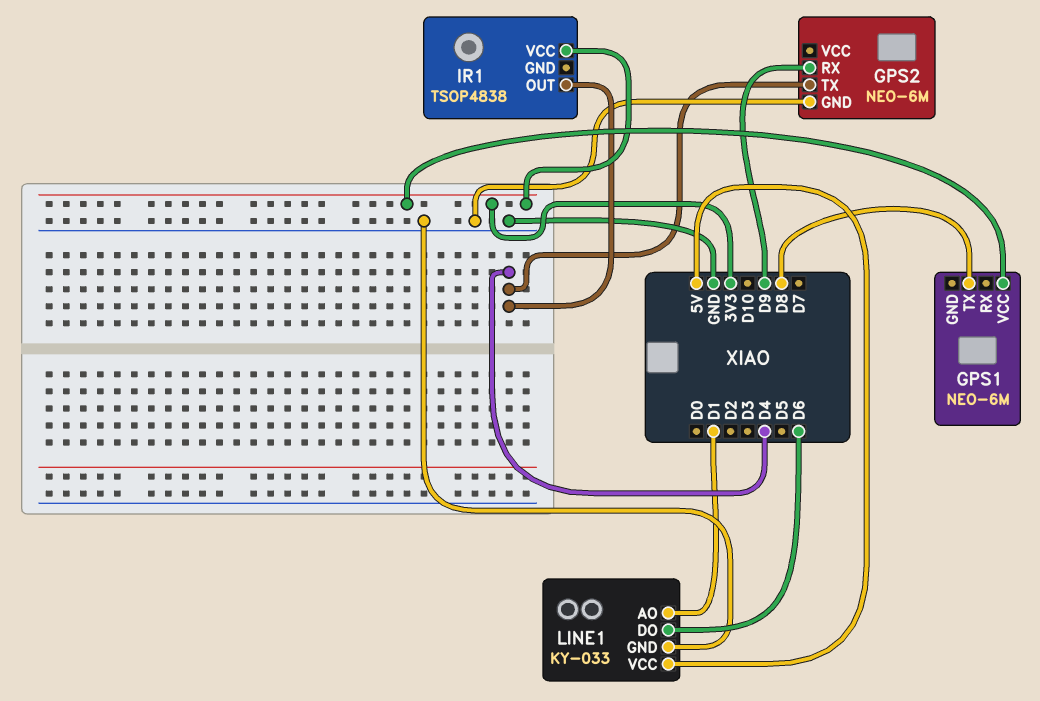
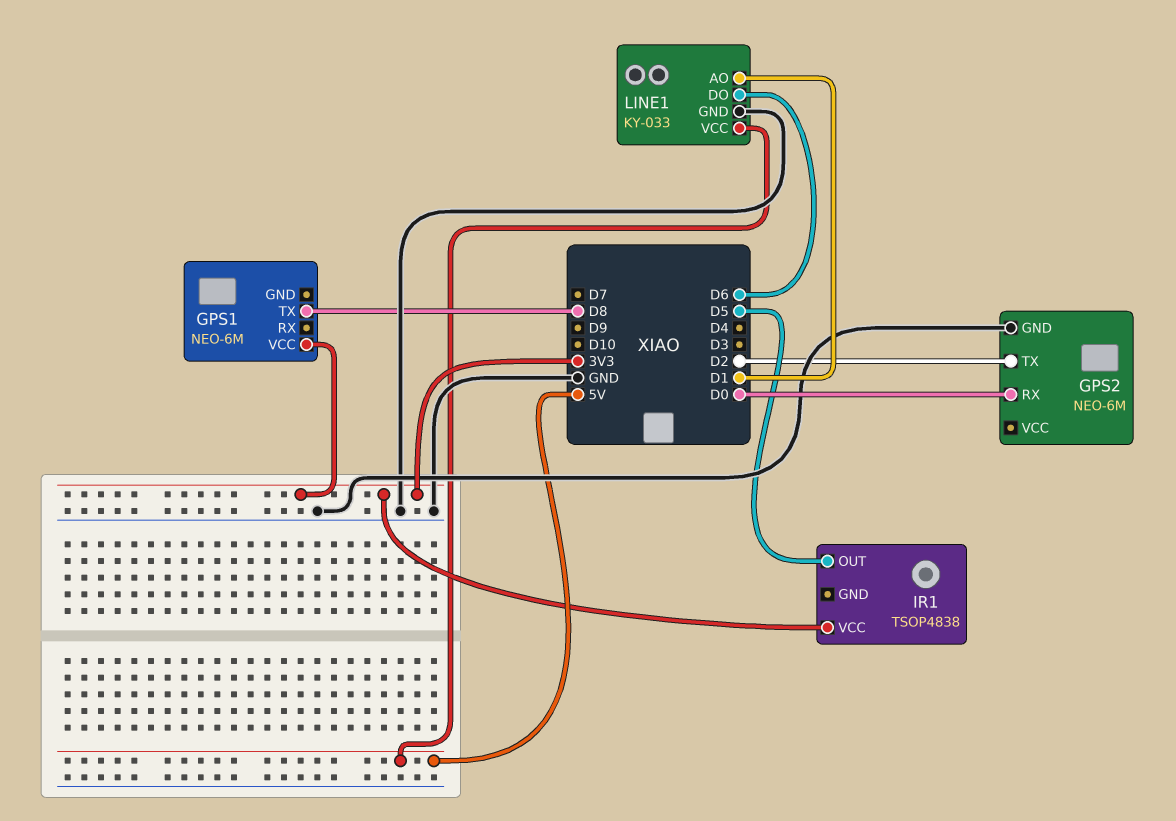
GPS2 pin RX: D9 -> D0
GPS2 pin TX: D4 -> D2
IR1 pin OUT: D4 -> D5

